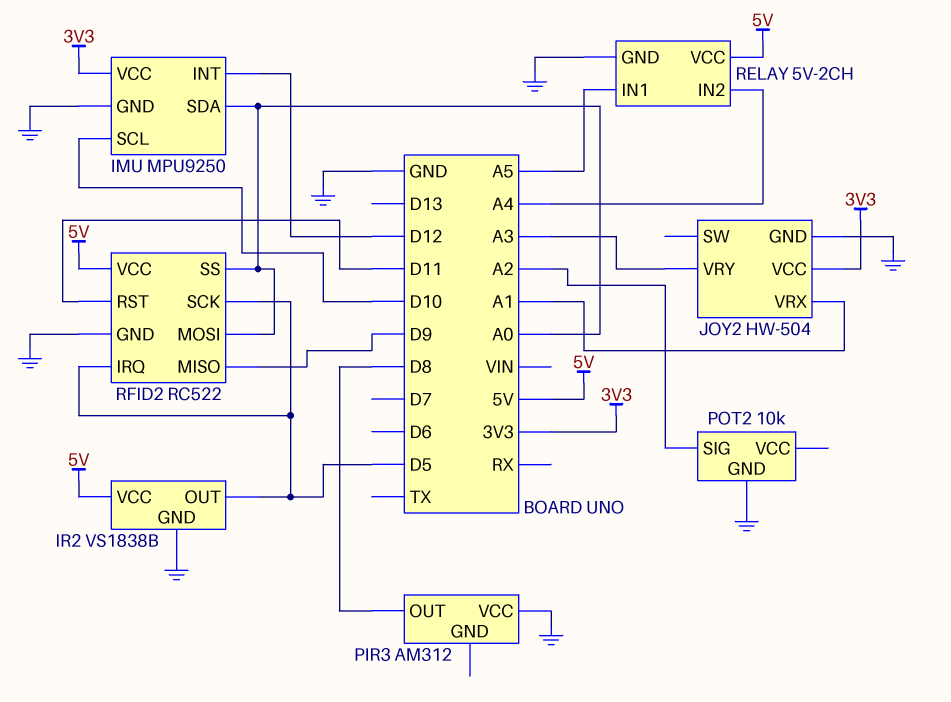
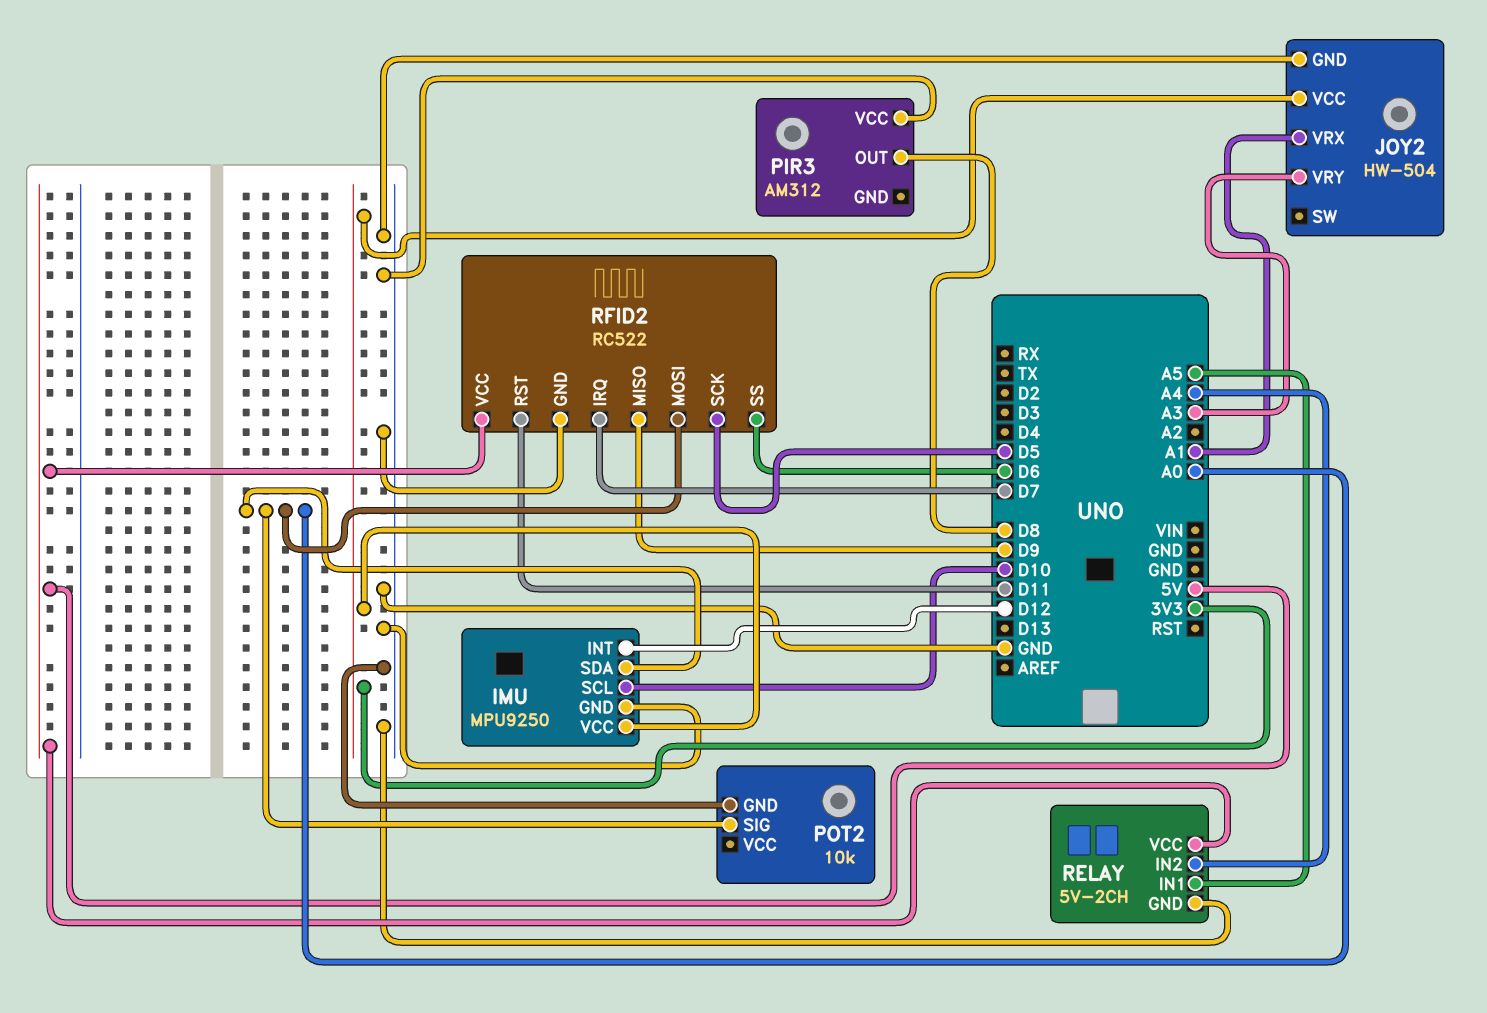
IR2: VS1838B -> none
IR2 pin GND: GND -> none
IR2 pin OUT: D5 -> none
IR2 pin VCC: 5V -> none
POT2 pin SIG: A2 -> A0
RFID2 pin IRQ: D5 -> D7
RFID2 pin SS: A0 -> D6

